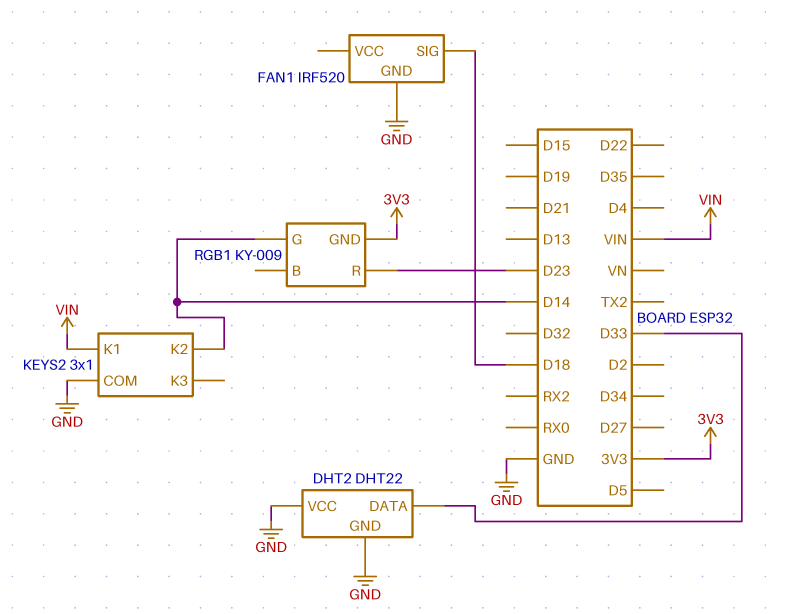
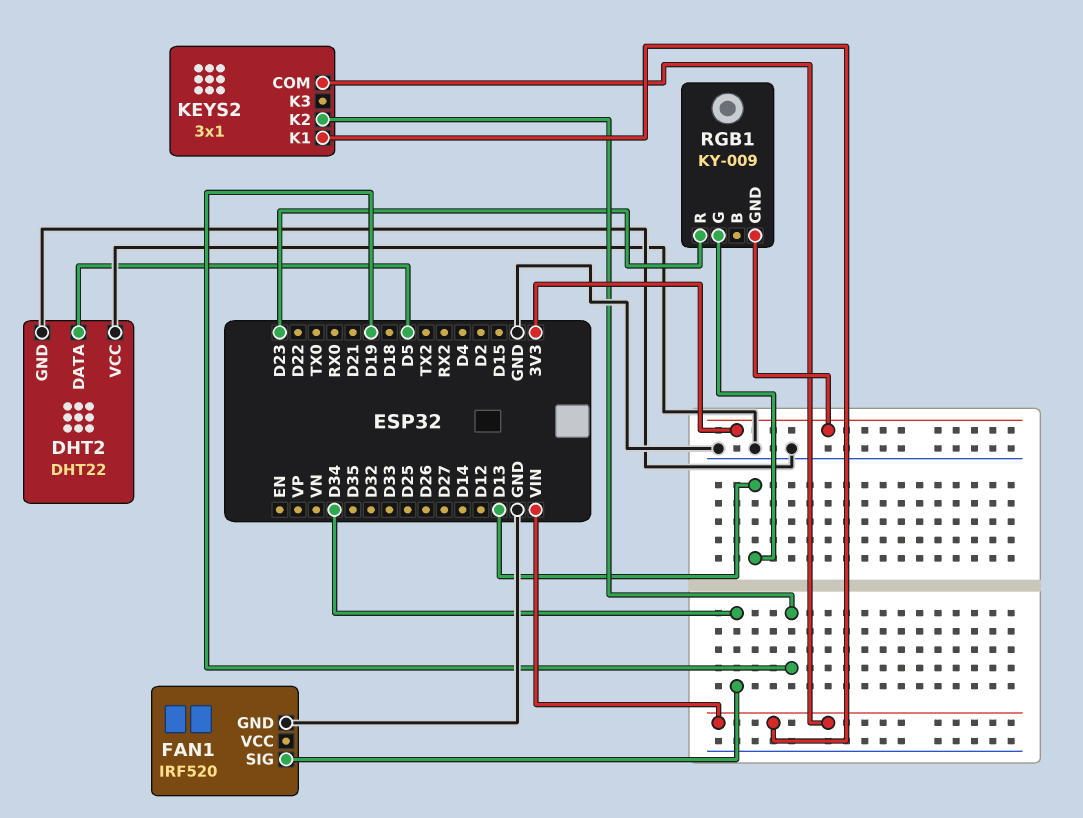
DHT2 pin DATA: D33 -> D5
FAN1 pin SIG: D18 -> D34
KEYS2 pin COM: GND -> VIN
KEYS2 pin K2: D14 -> D19
RGB1 pin G: D14 -> D13

